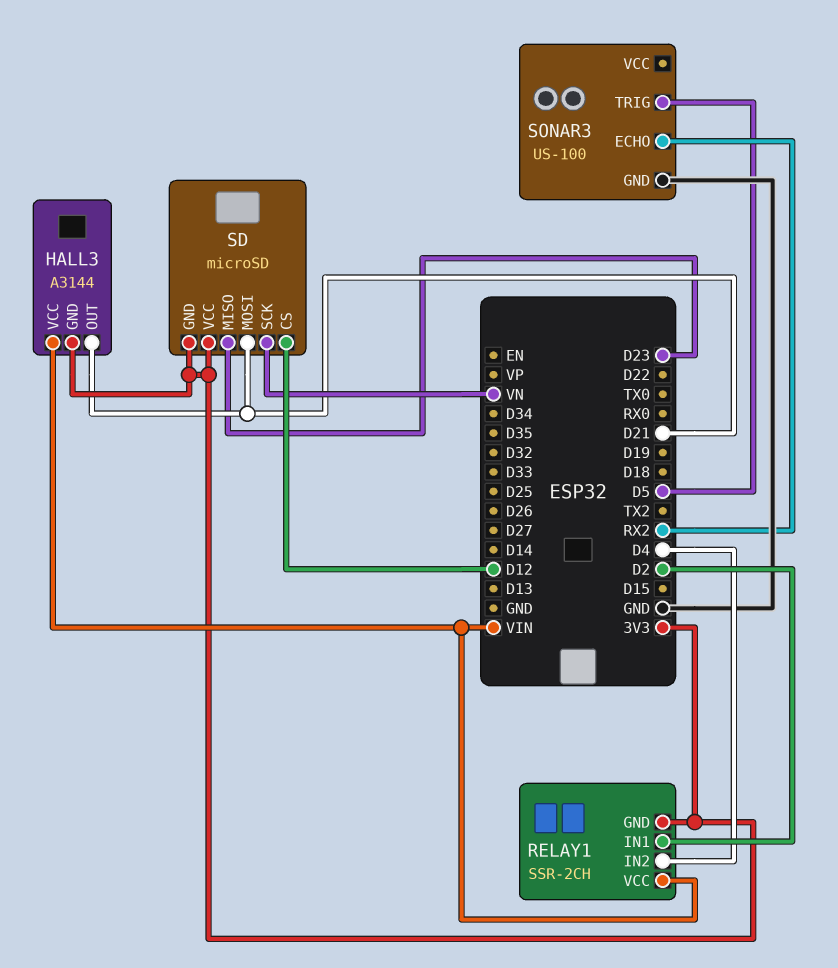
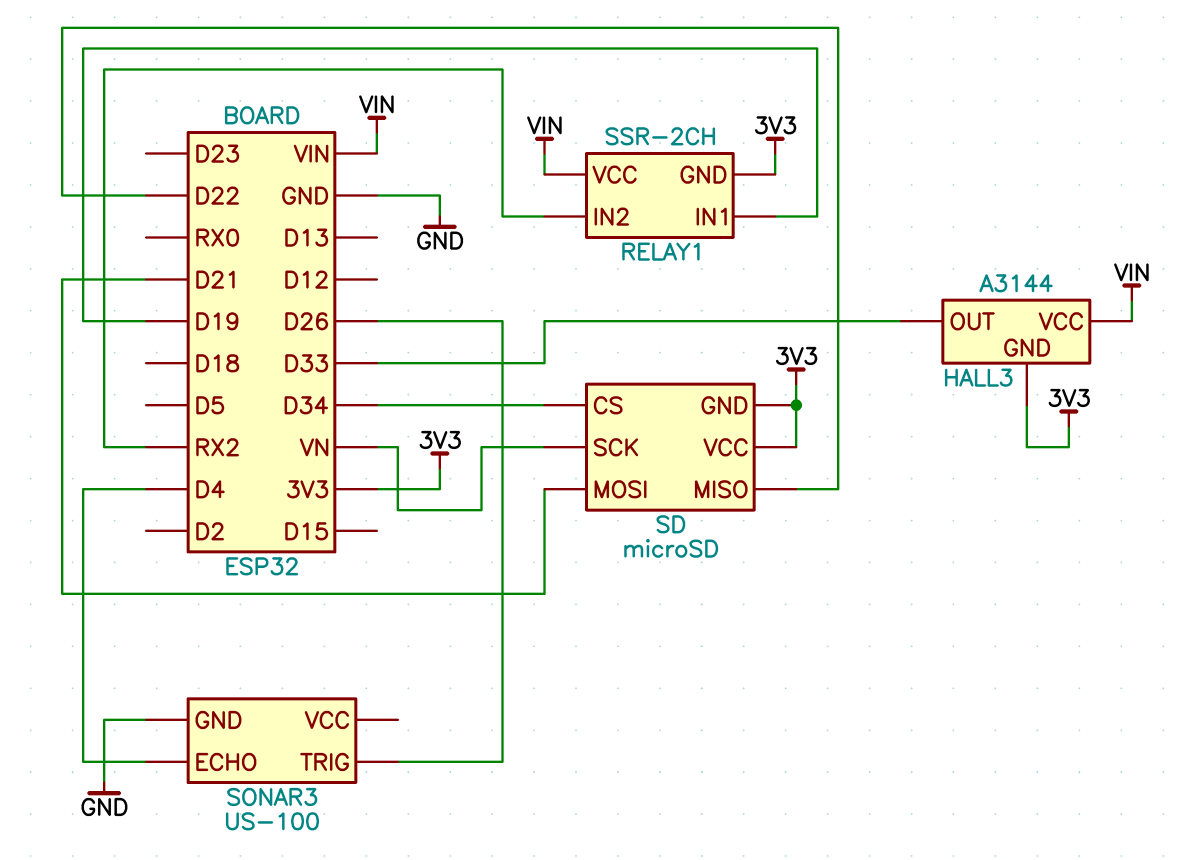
HALL3 pin OUT: D21 -> D33
RELAY1 pin IN1: D2 -> D19
RELAY1 pin IN2: D4 -> RX2
SD pin CS: D12 -> D34
SD pin MISO: D23 -> D22
SONAR3 pin ECHO: RX2 -> D4
SONAR3 pin TRIG: D5 -> D26

